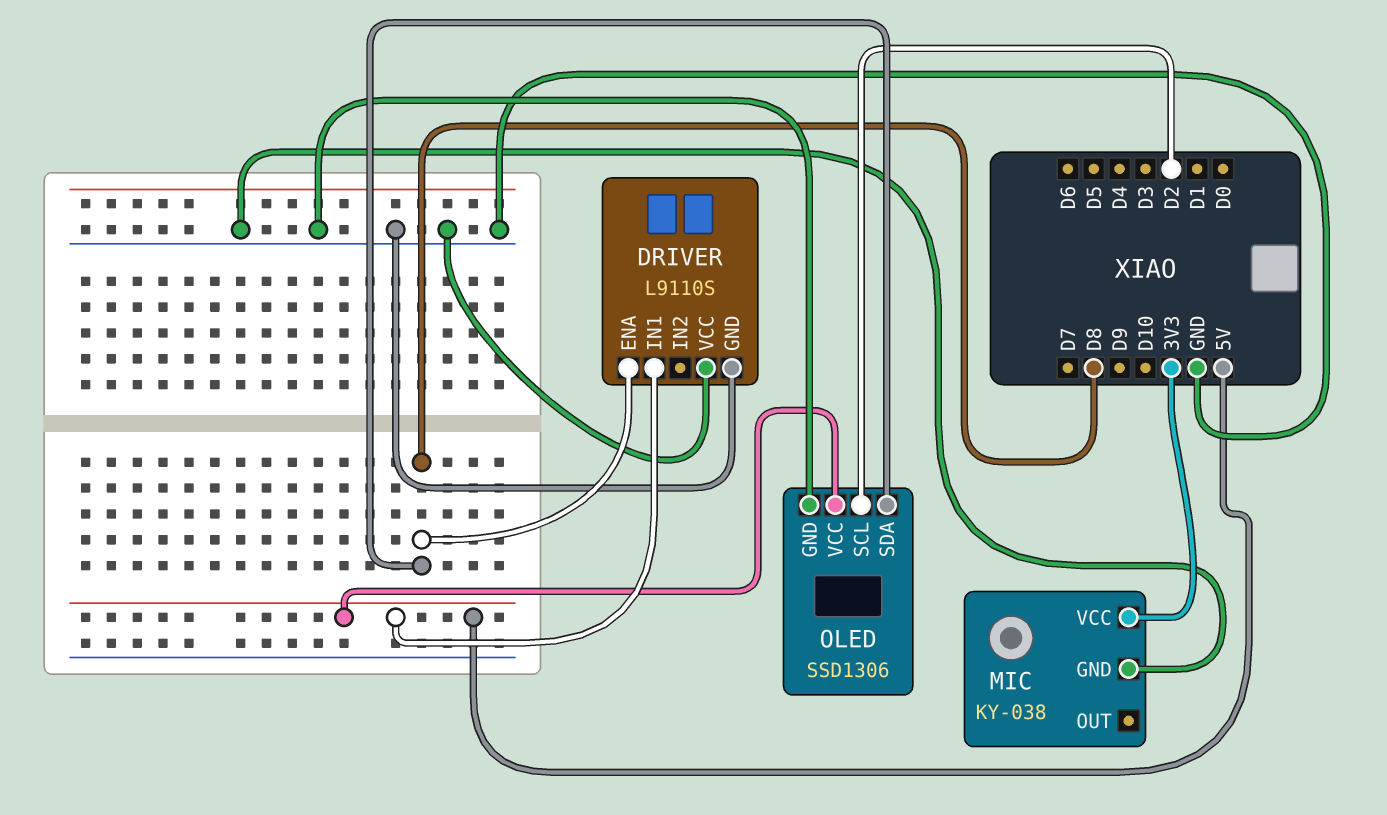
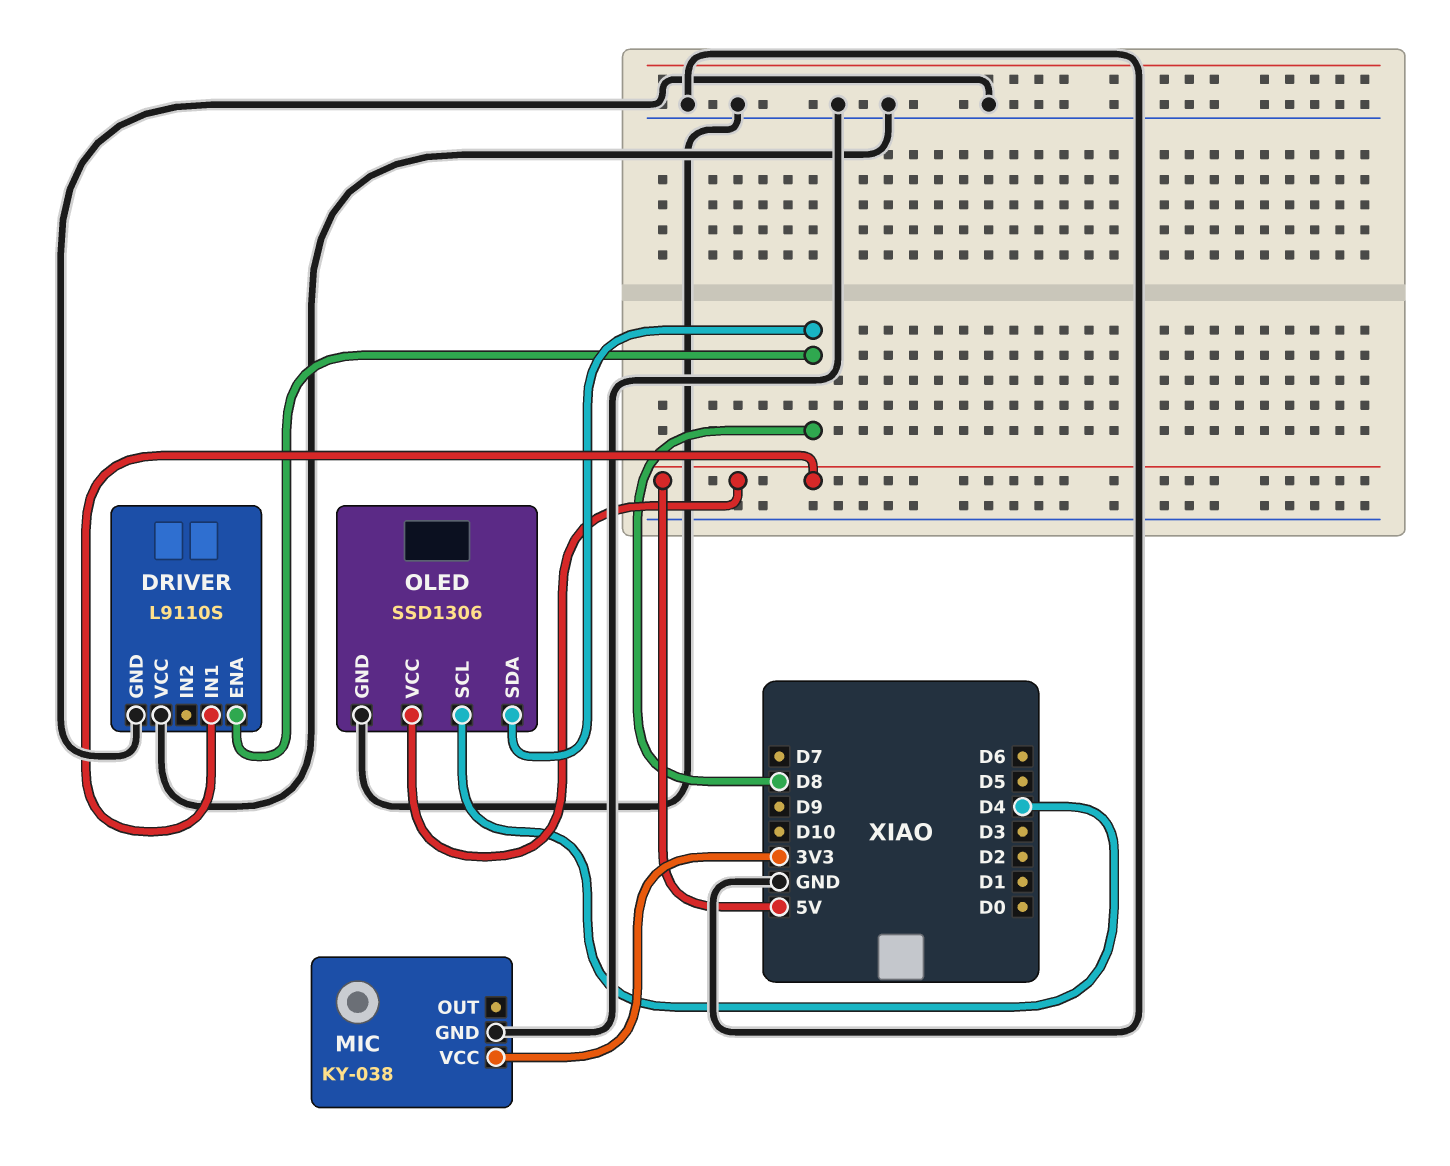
OLED pin SCL: D2 -> D4

